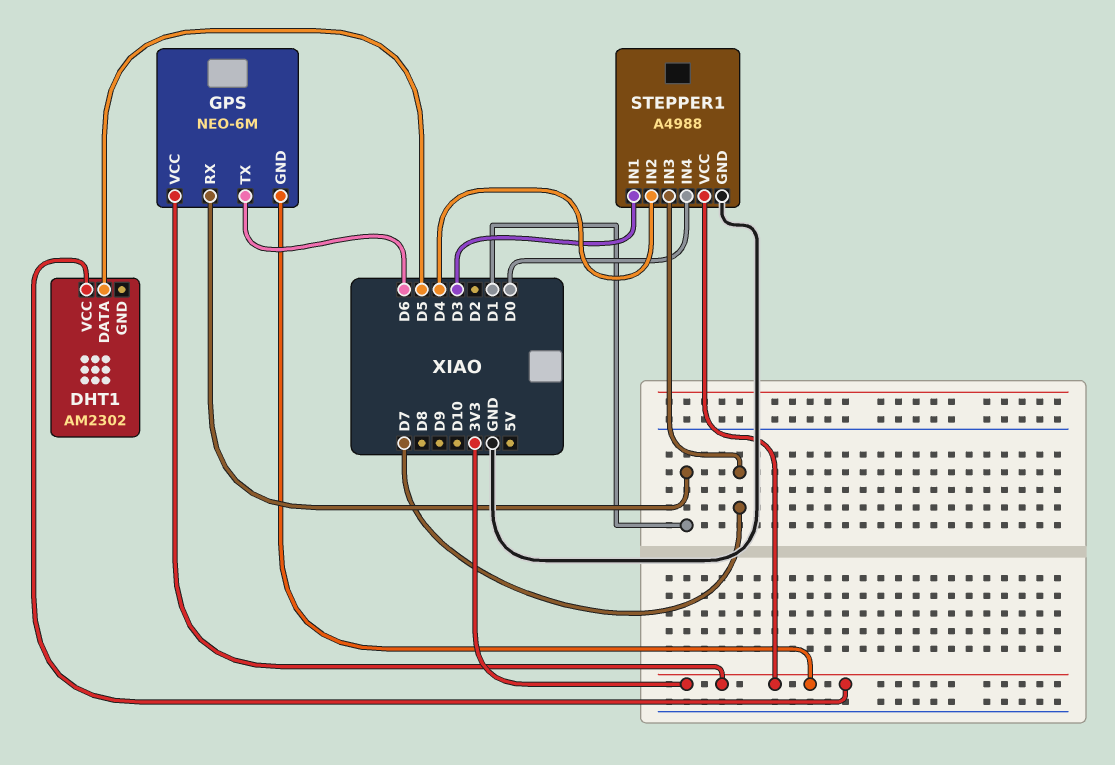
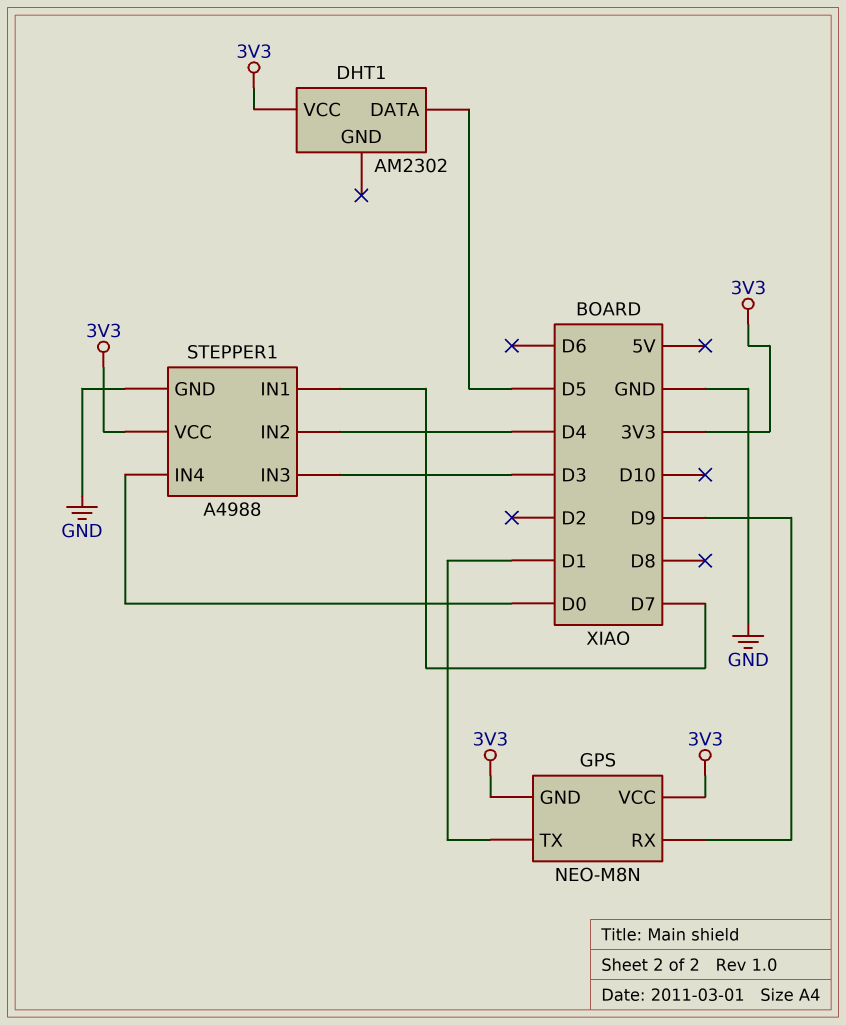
GPS: NEO-6M -> NEO-M8N
GPS pin RX: D1 -> D9
GPS pin TX: D6 -> D1
STEPPER1 pin IN1: D3 -> D7
STEPPER1 pin IN3: D7 -> D3

